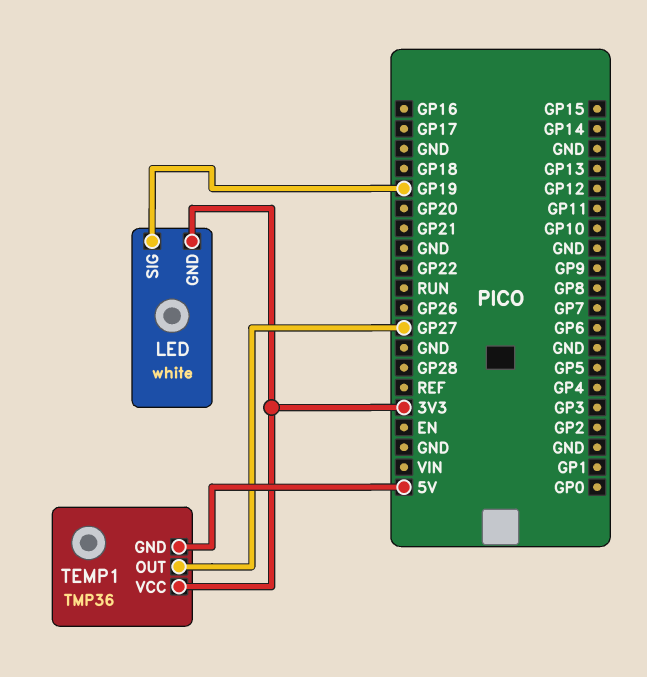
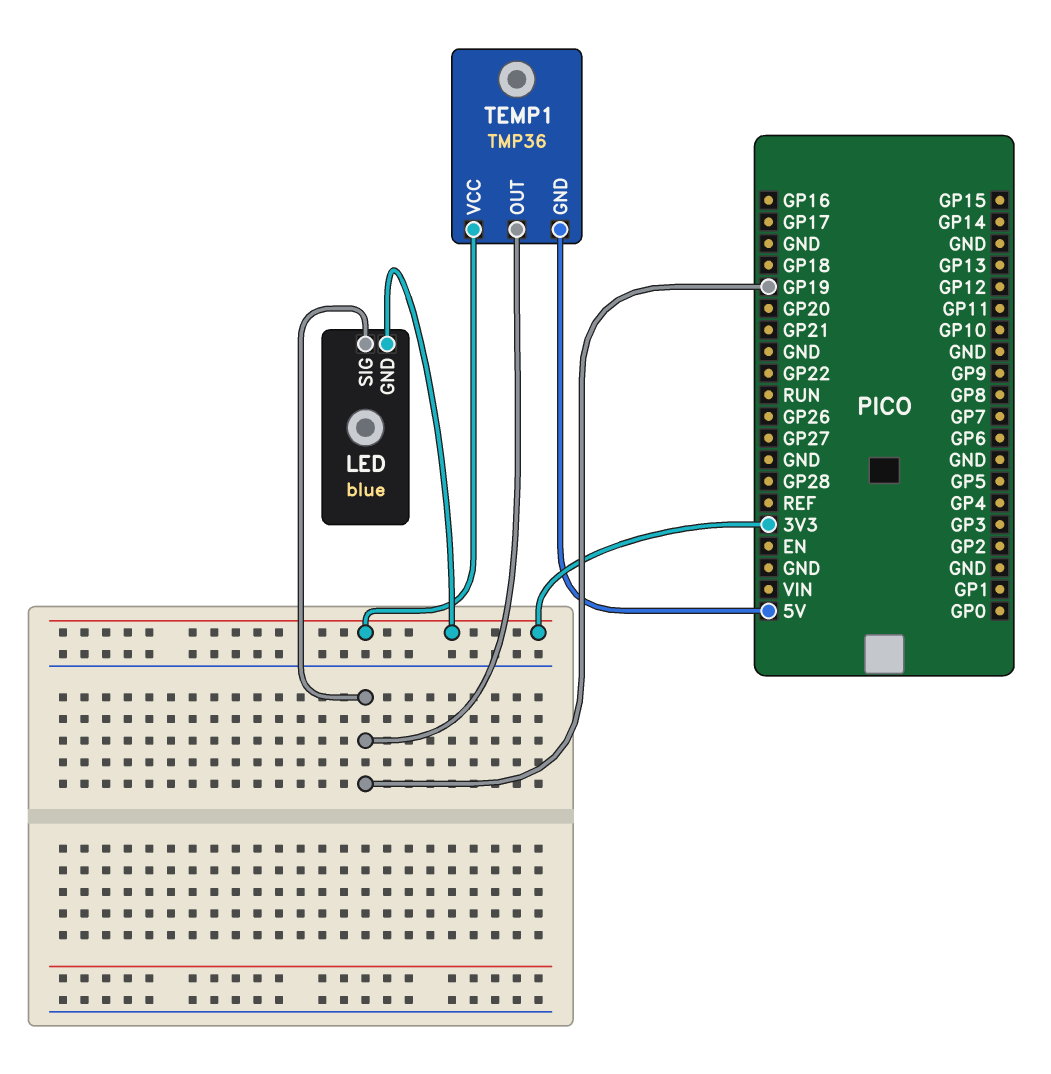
LED: white -> blue
TEMP1 pin OUT: GP27 -> GP19

